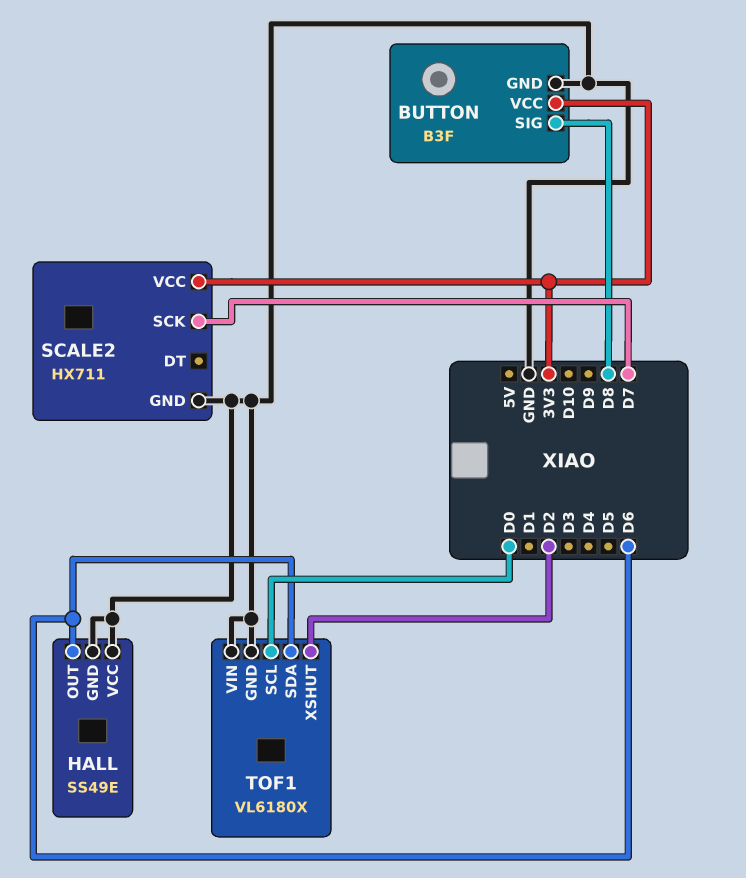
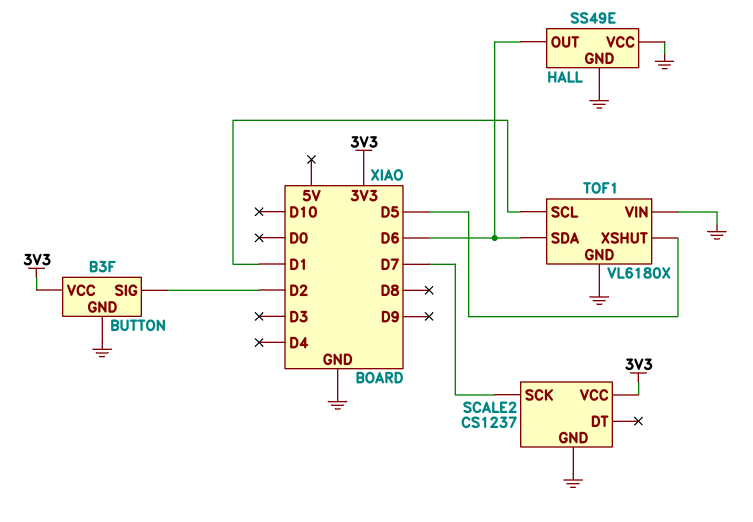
BUTTON pin SIG: D8 -> D2
SCALE2: HX711 -> CS1237
TOF1 pin SCL: D0 -> D1
TOF1 pin XSHUT: D2 -> D5

